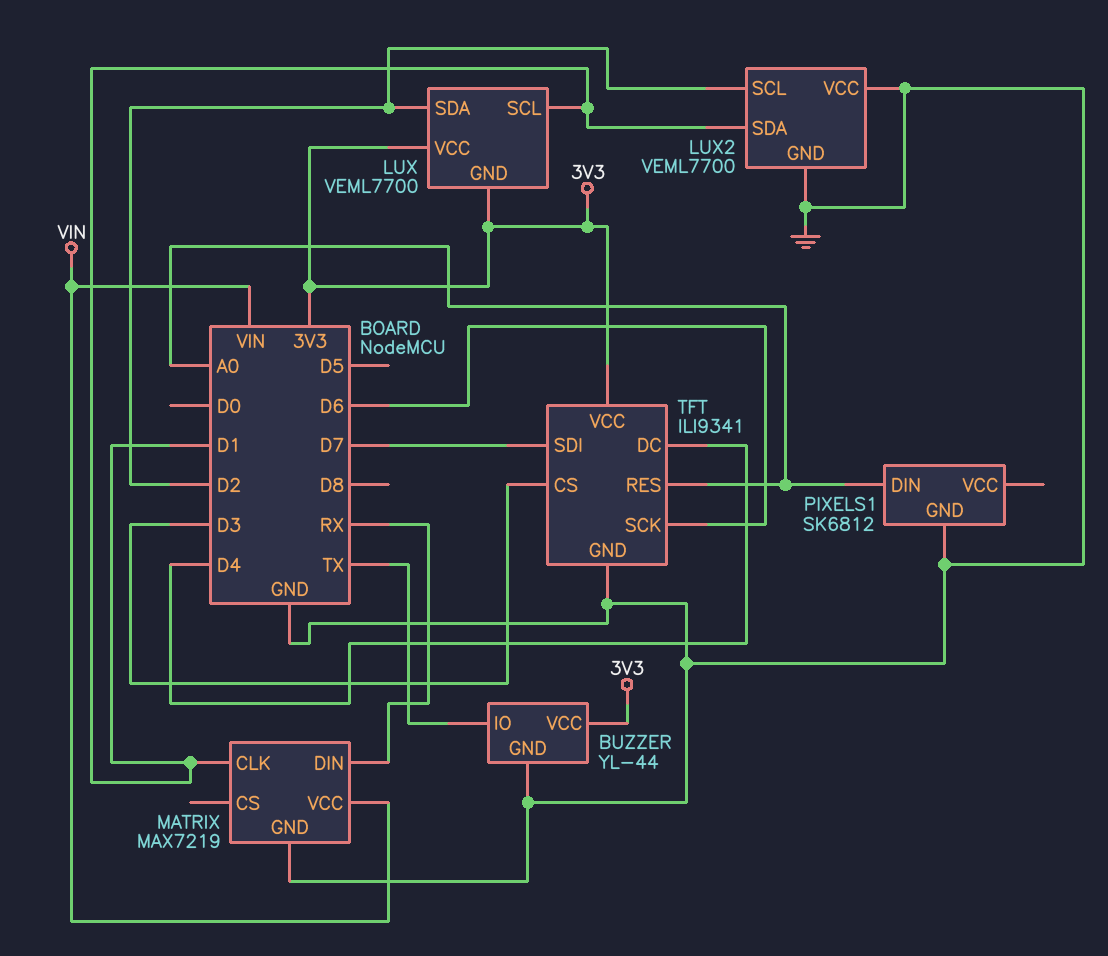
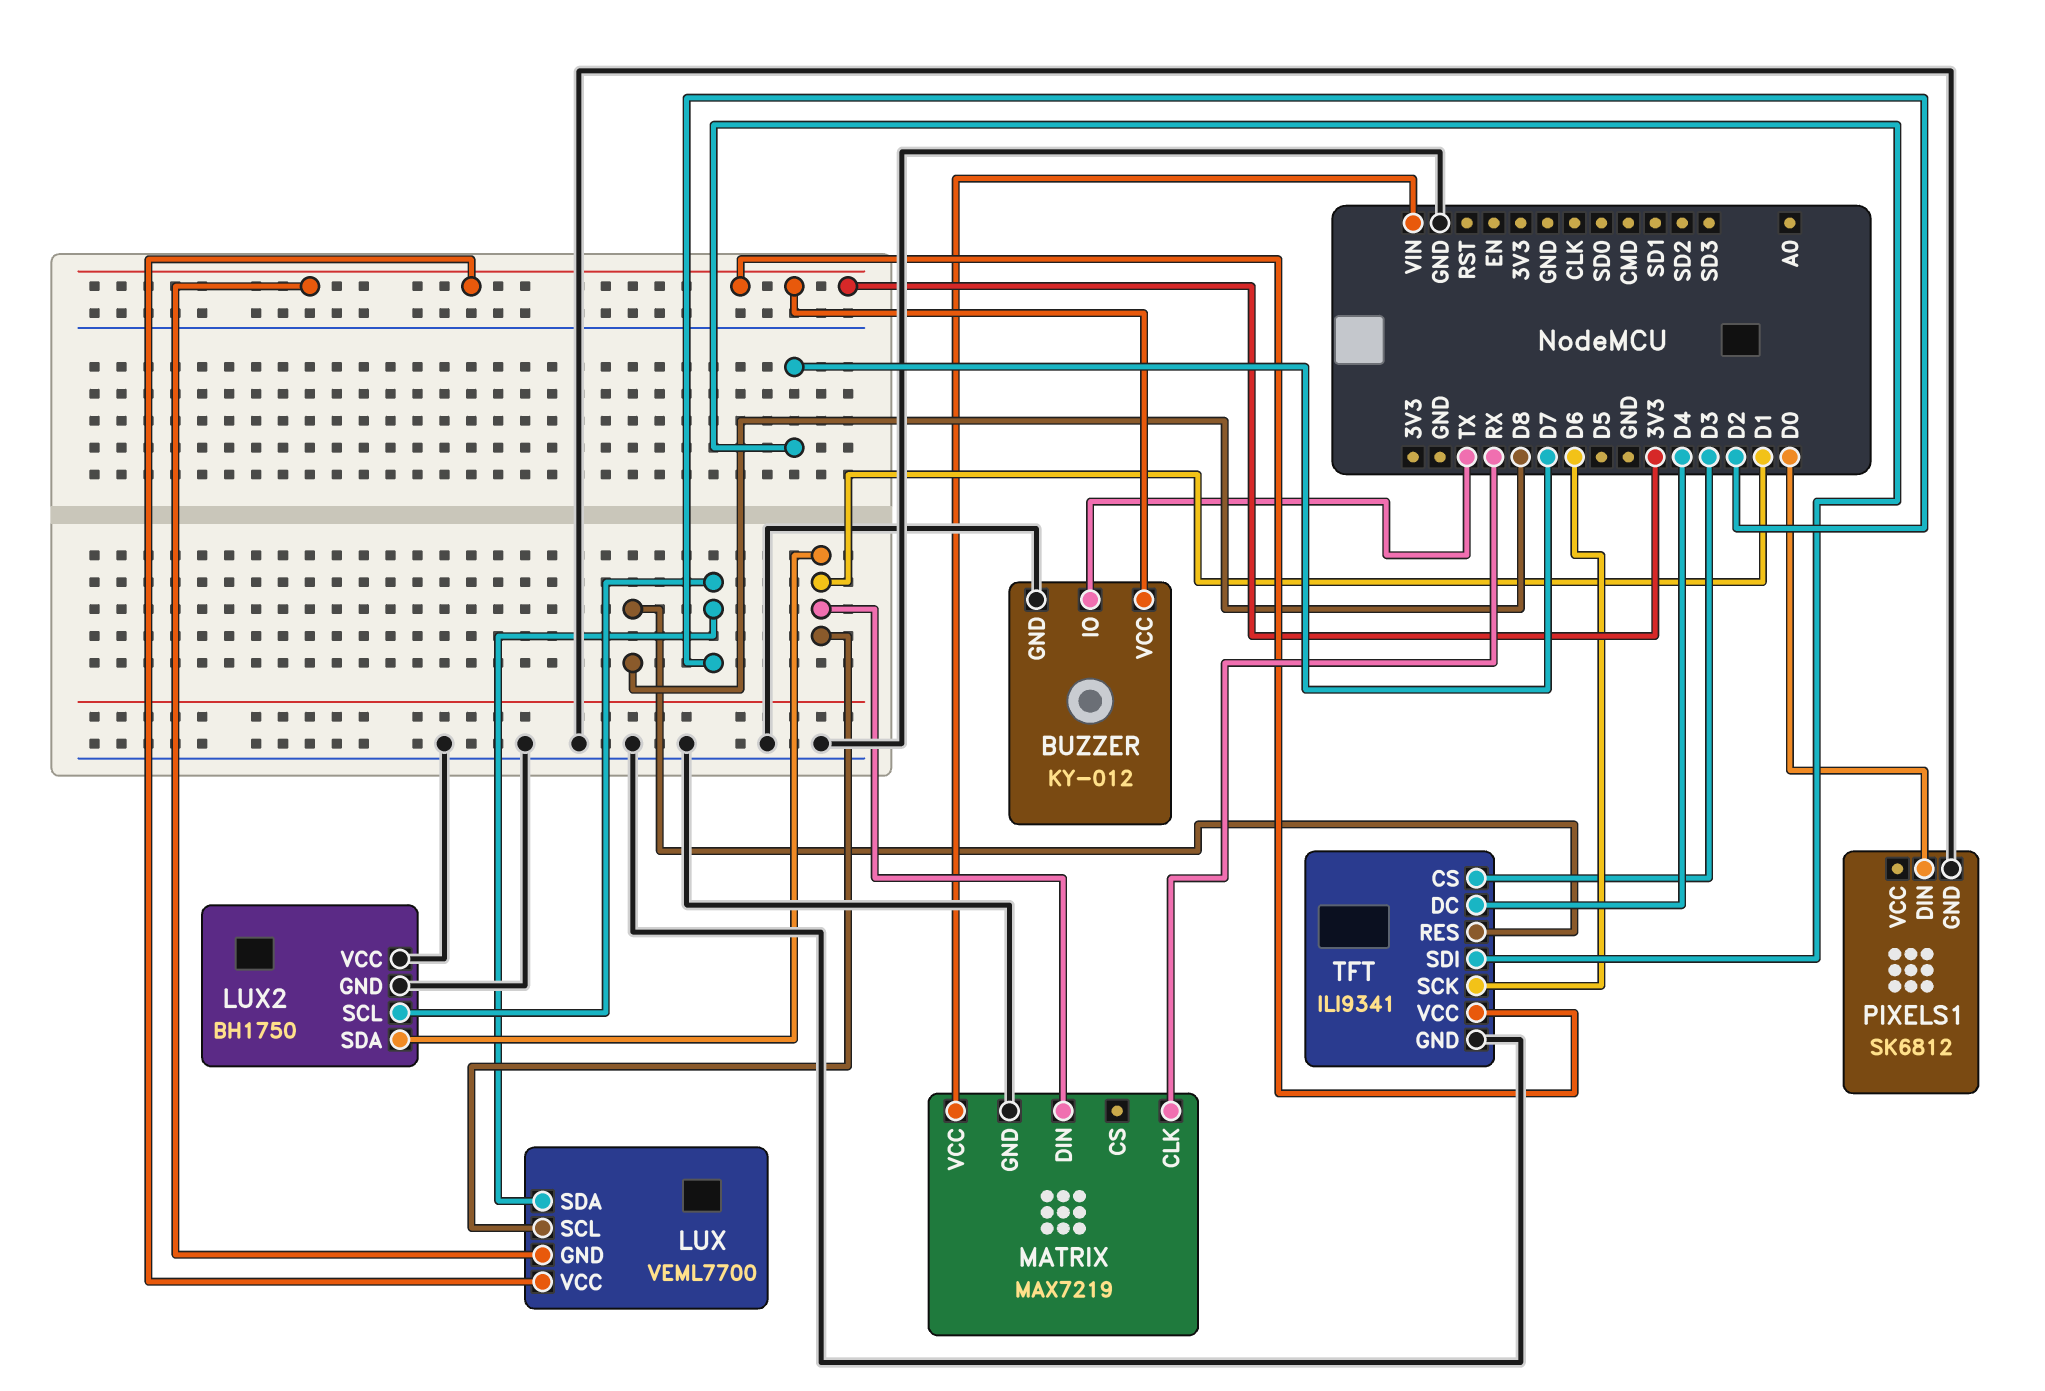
BUZZER: YL-44 -> KY-012
LUX2: VEML7700 -> BH1750
MATRIX pin CLK: D1 -> RX
MATRIX pin DIN: RX -> D1
PIXELS1 pin DIN: A0 -> D0
TFT pin RES: A0 -> D8

